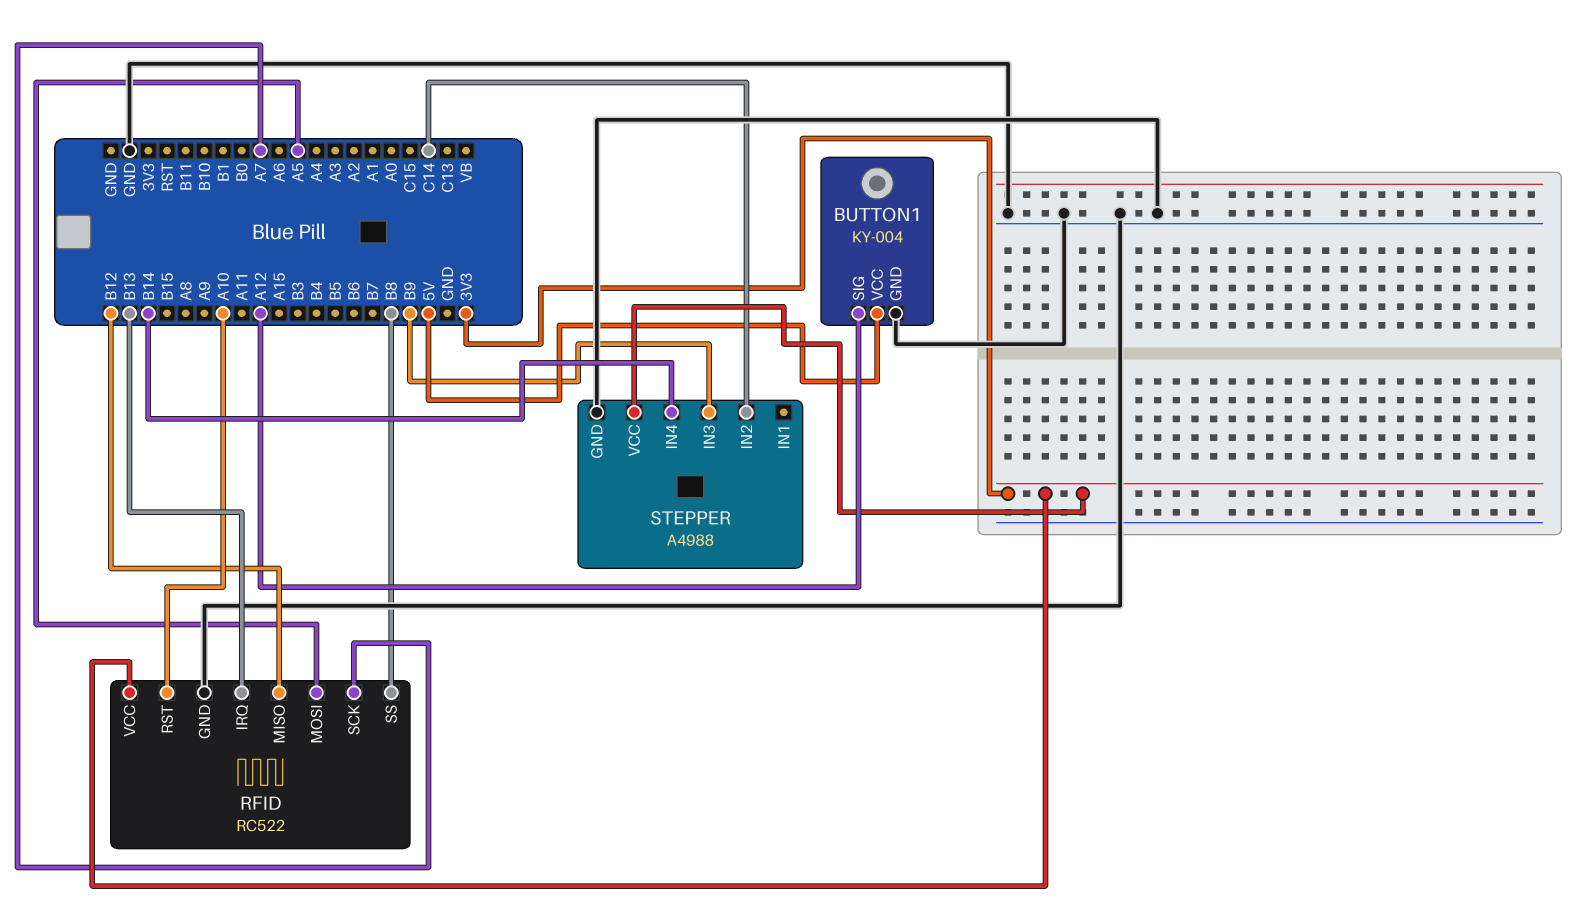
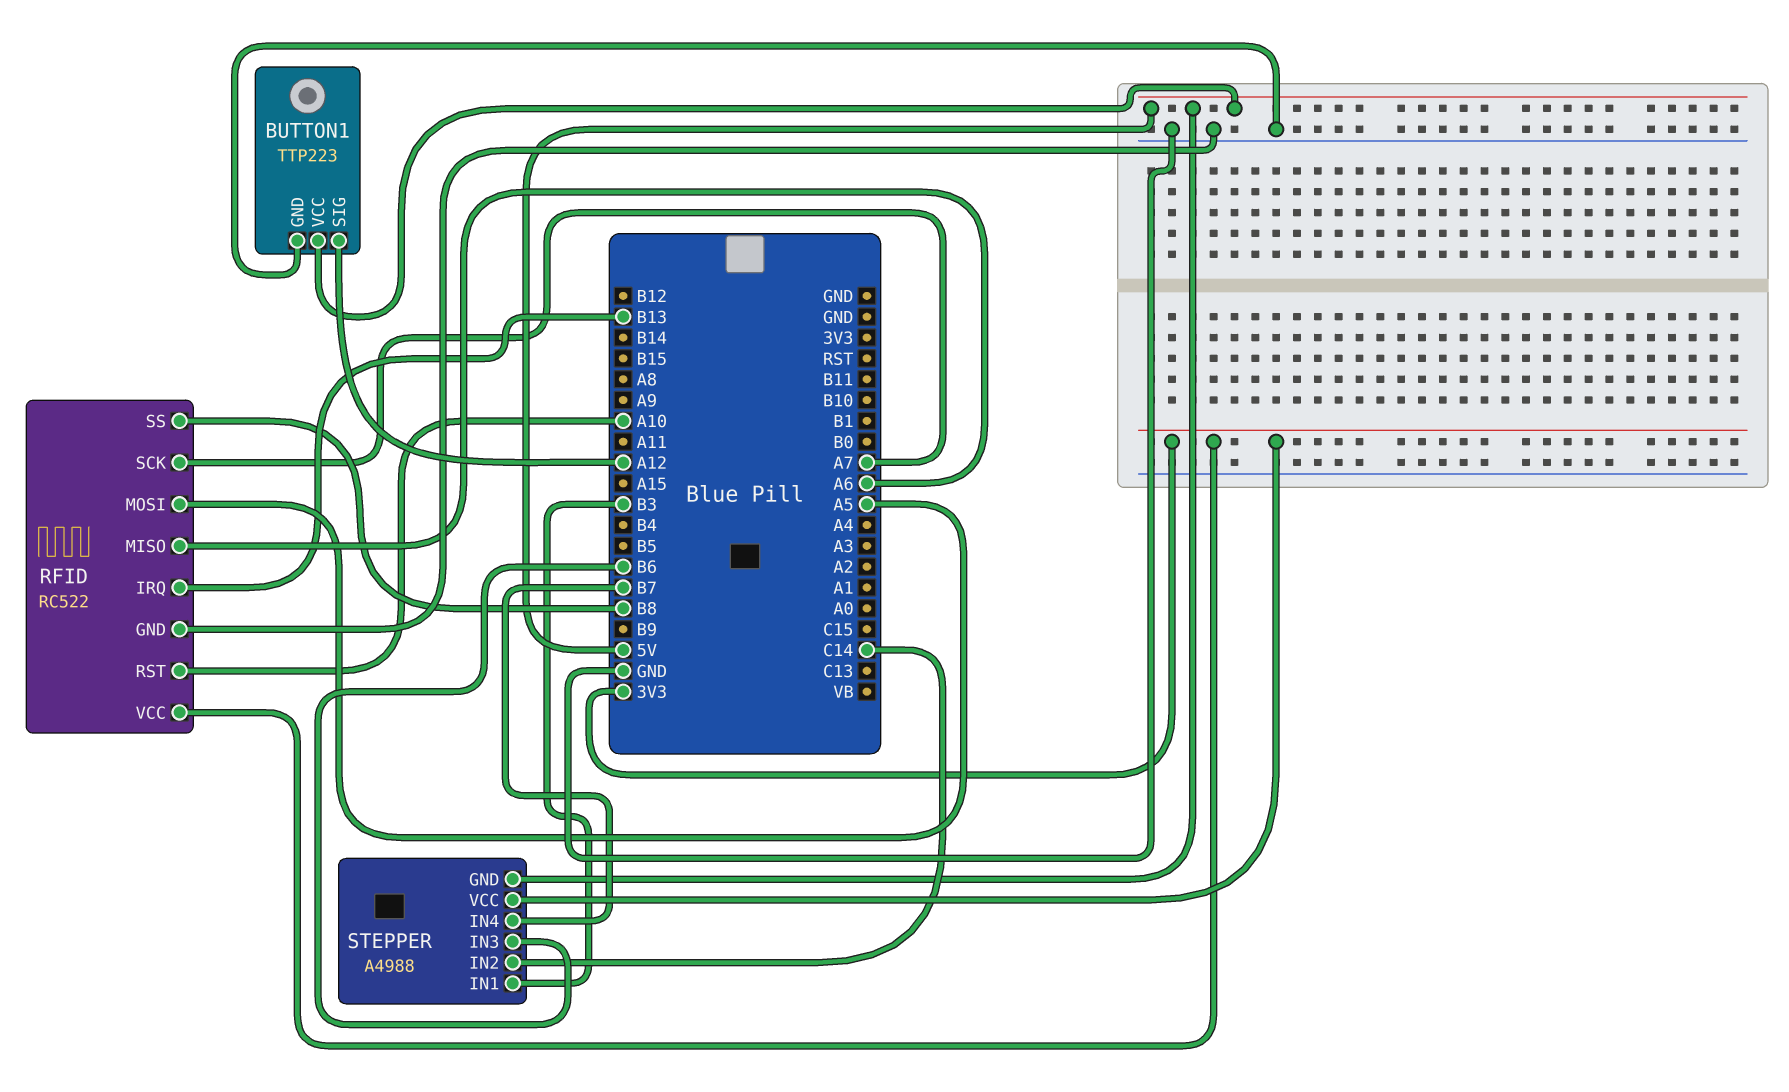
BUTTON1: KY-004 -> TTP223
RFID pin MISO: B12 -> A6
STEPPER pin GND: GND -> 5V
STEPPER pin IN1: none -> B3
STEPPER pin IN3: B9 -> B6
STEPPER pin IN4: B14 -> B7

